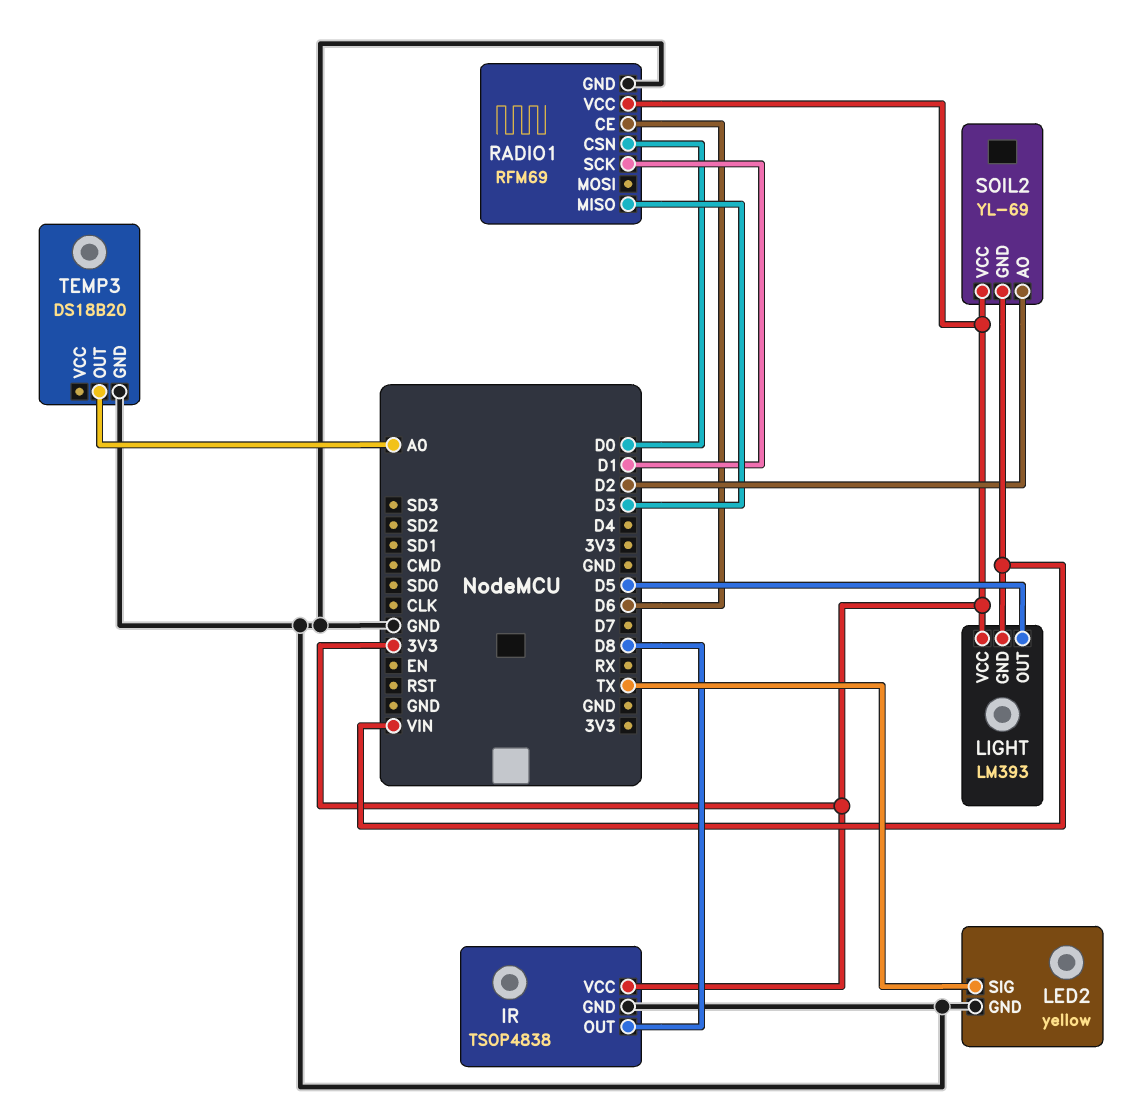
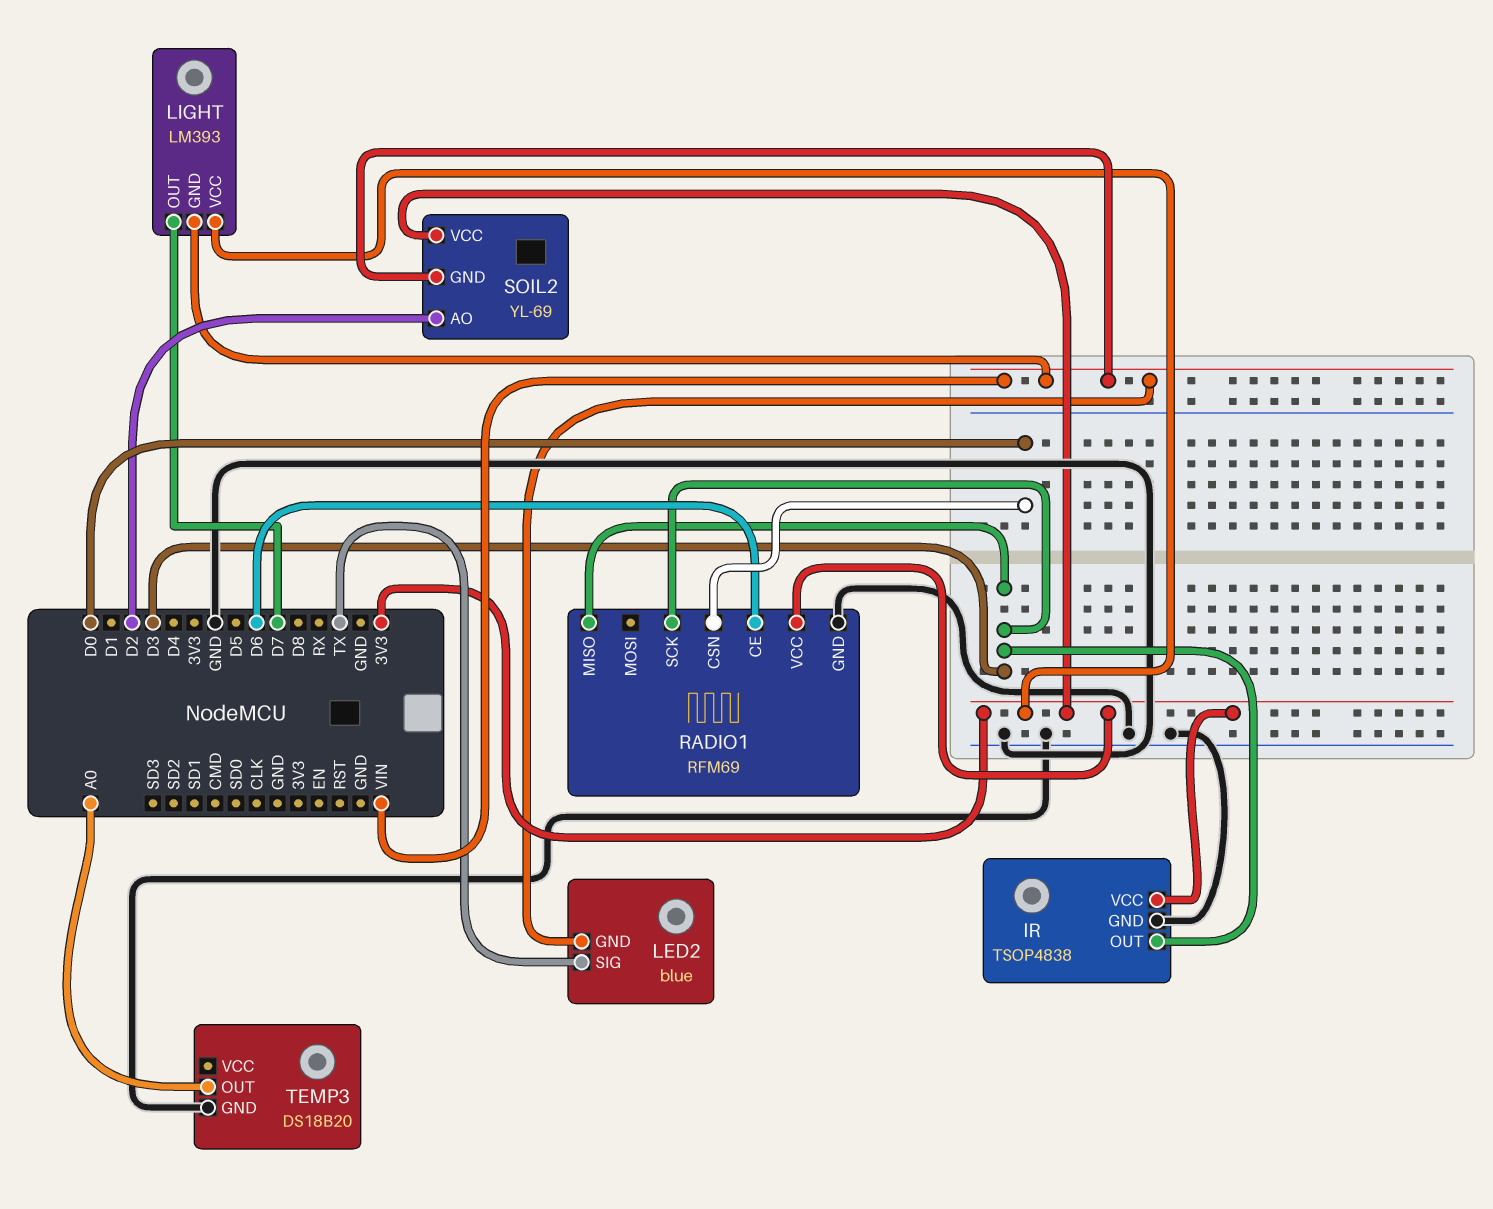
IR pin OUT: D8 -> D3
LED2: yellow -> blue
LED2 pin GND: GND -> VIN
LIGHT pin OUT: D5 -> D7
RADIO1 pin SCK: D1 -> D3

